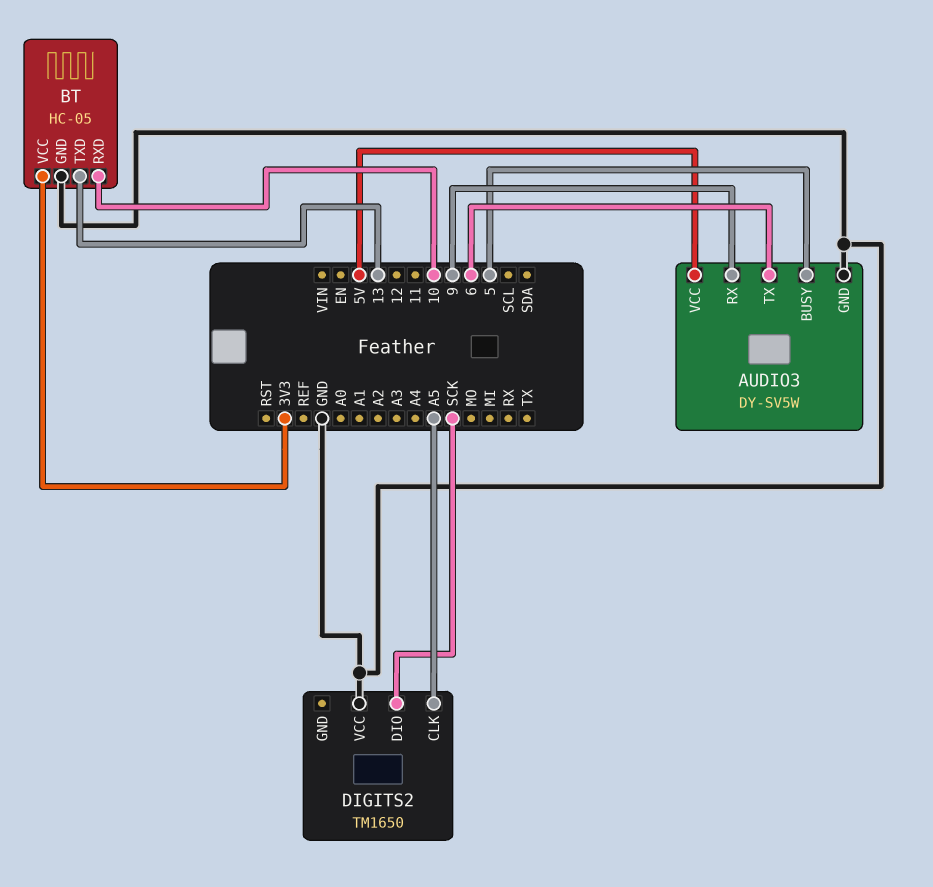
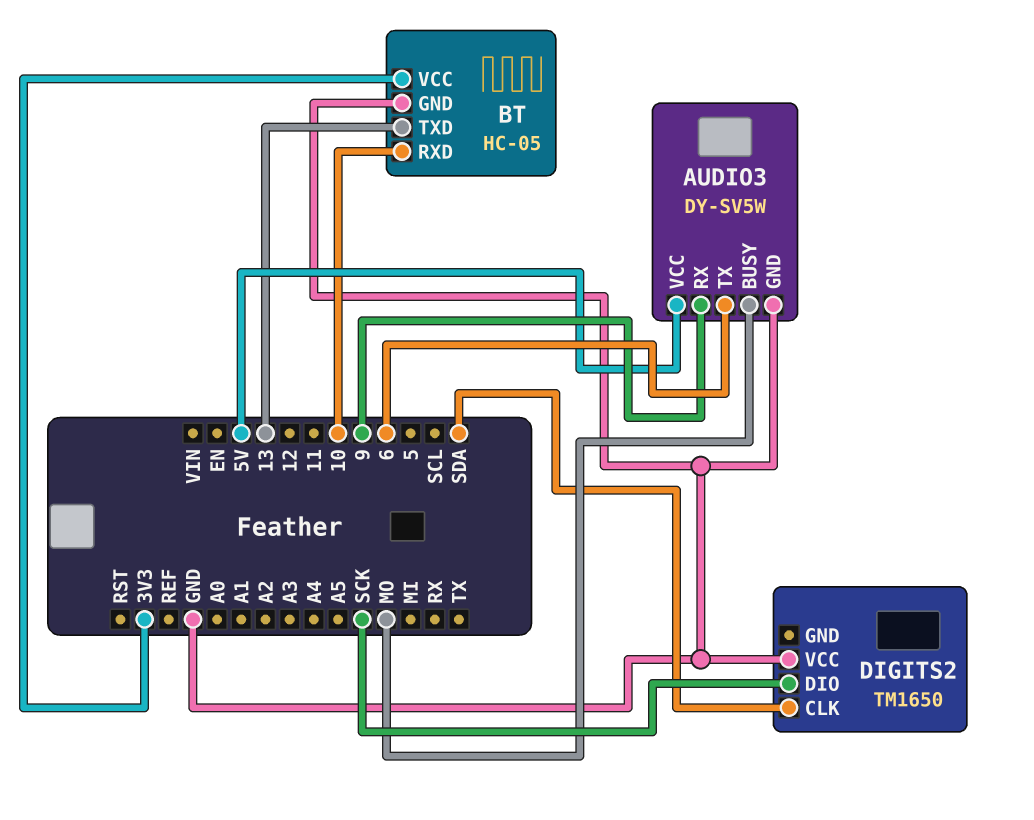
AUDIO3 pin BUSY: 5 -> MO
DIGITS2 pin CLK: A5 -> SDA

